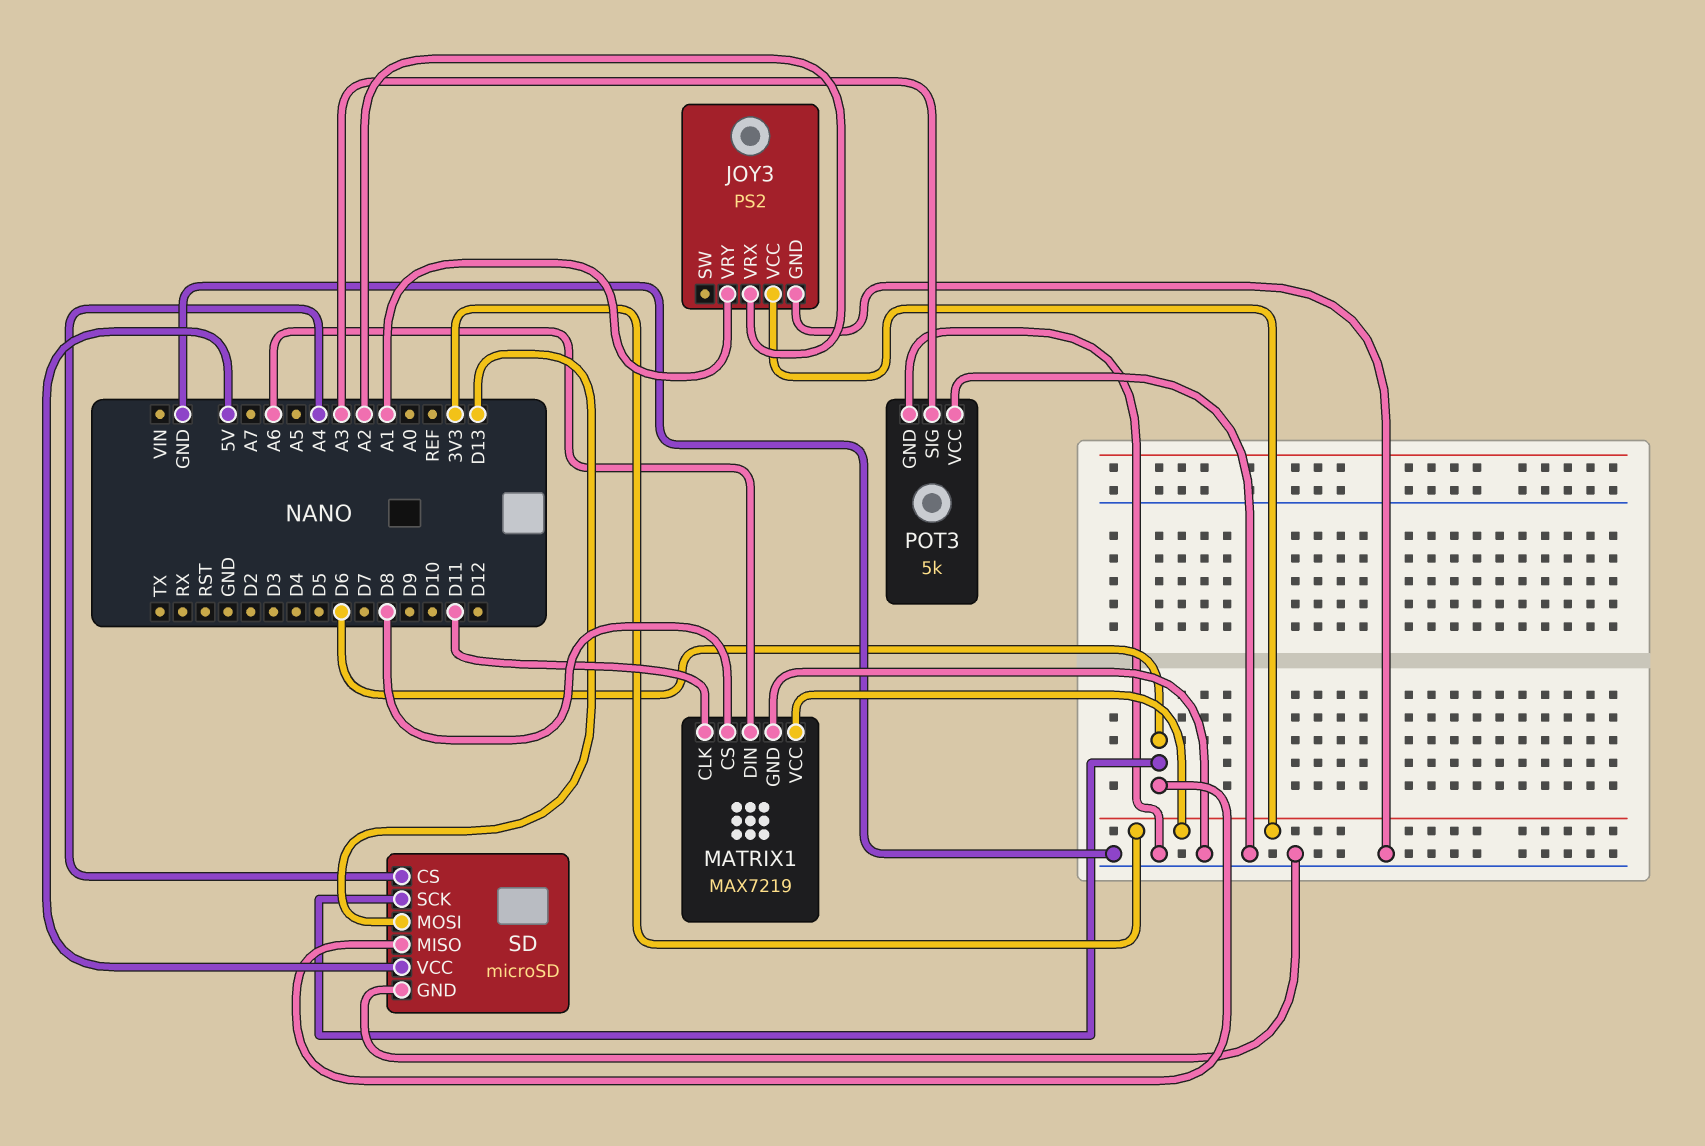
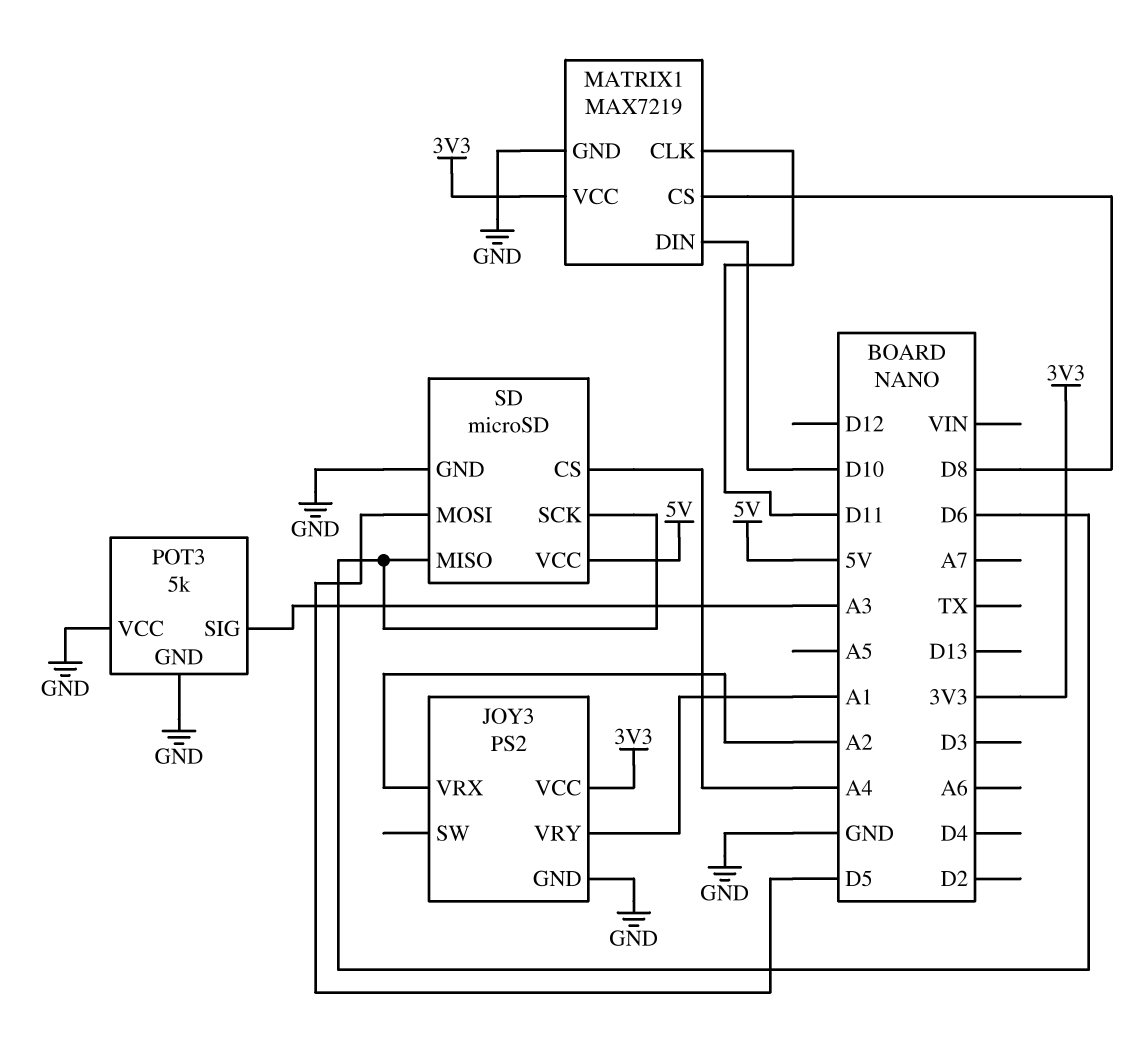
MATRIX1 pin DIN: A6 -> D10
SD pin MOSI: D13 -> D5

